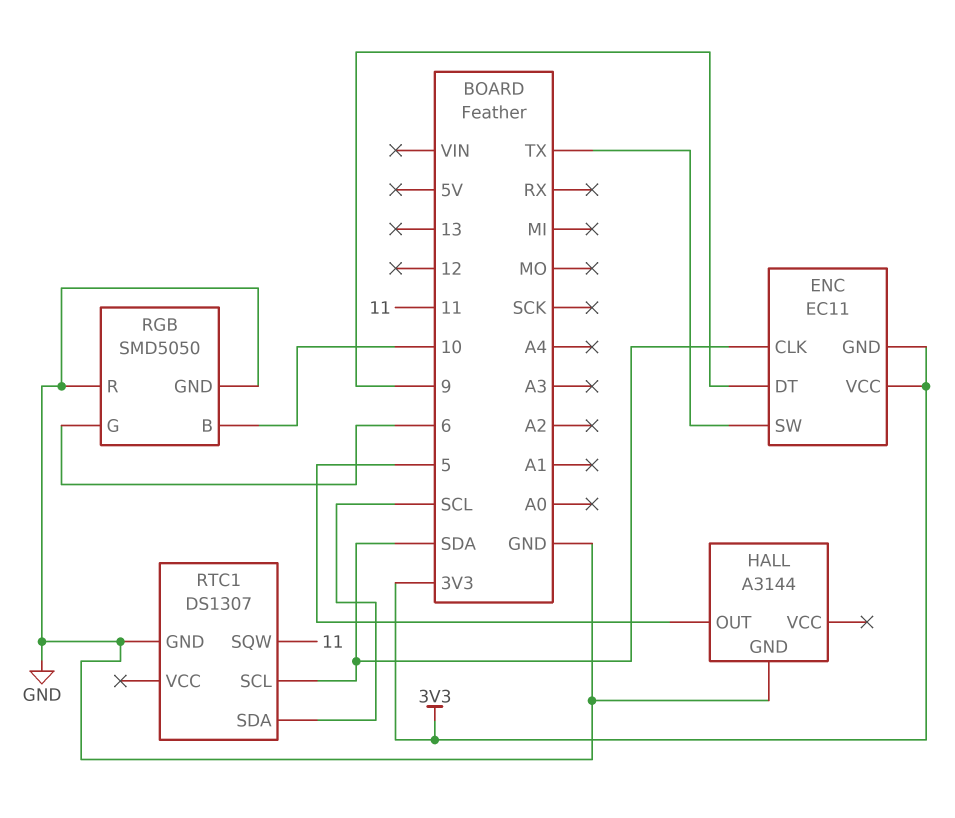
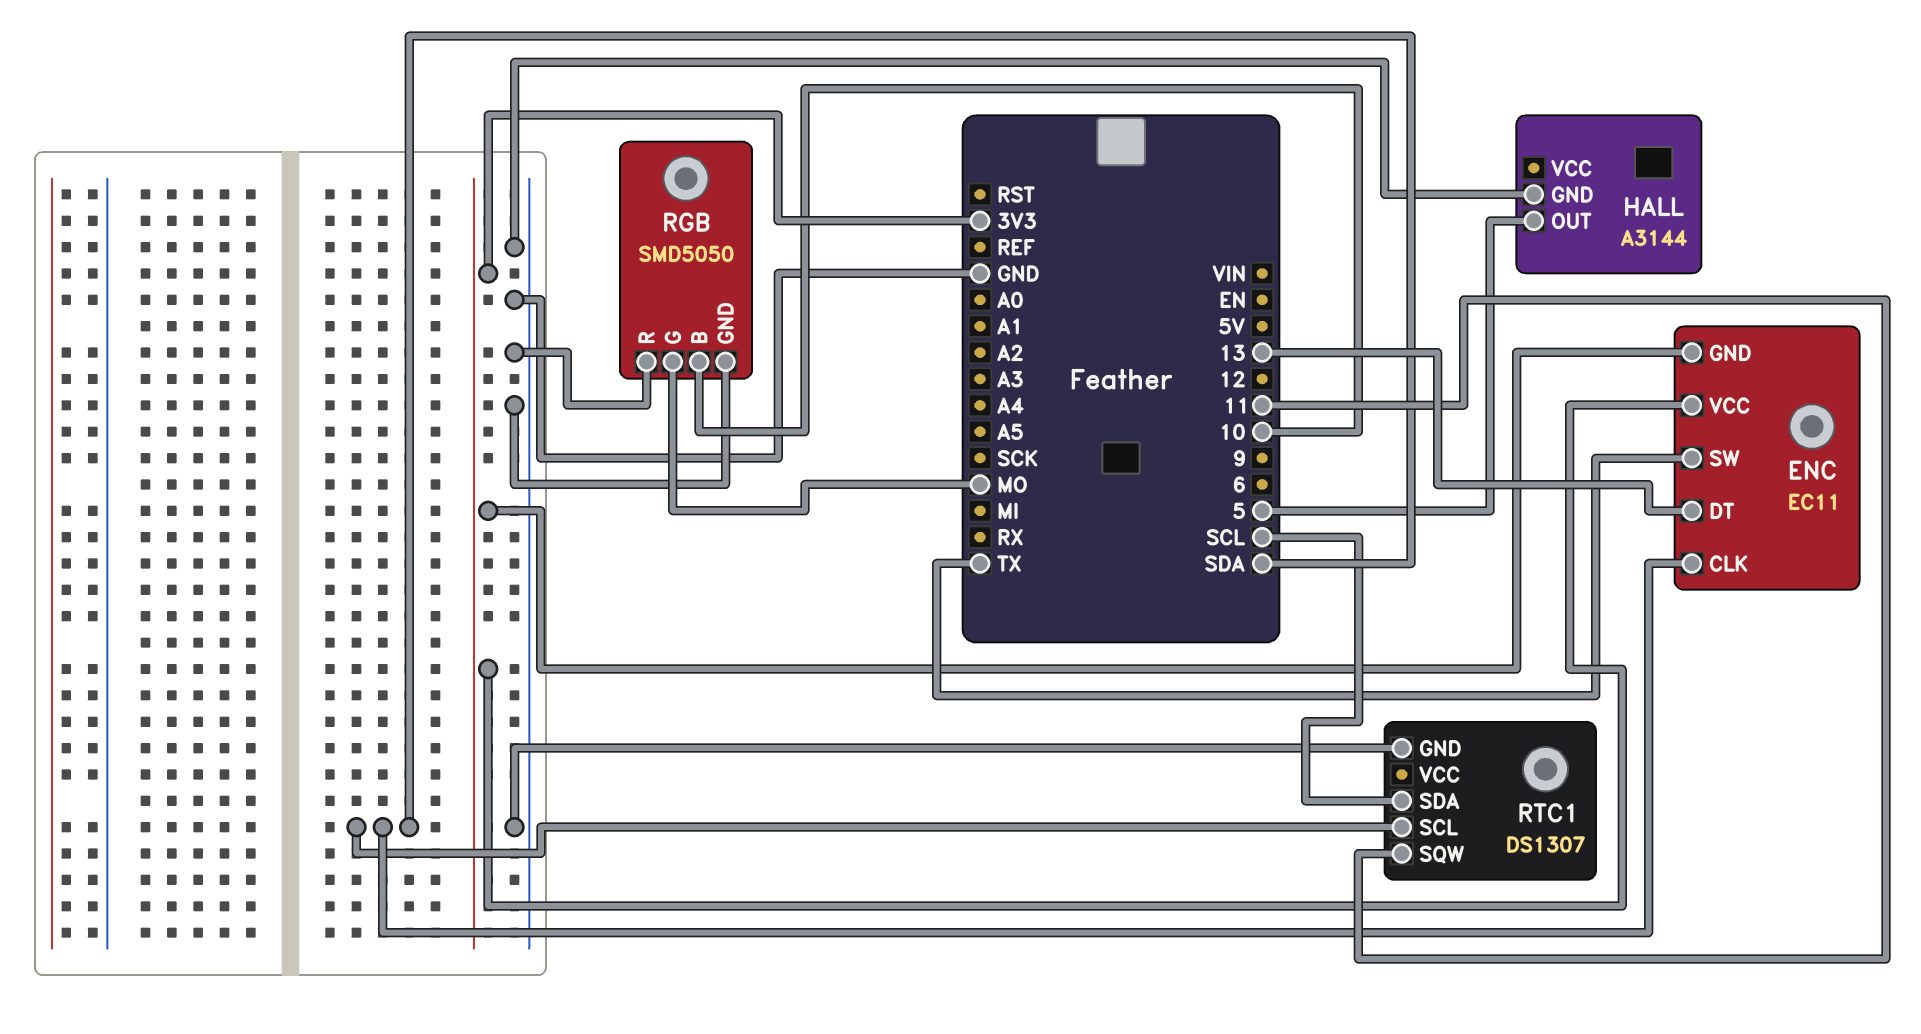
ENC pin DT: 9 -> 13
RGB pin G: 6 -> MO

